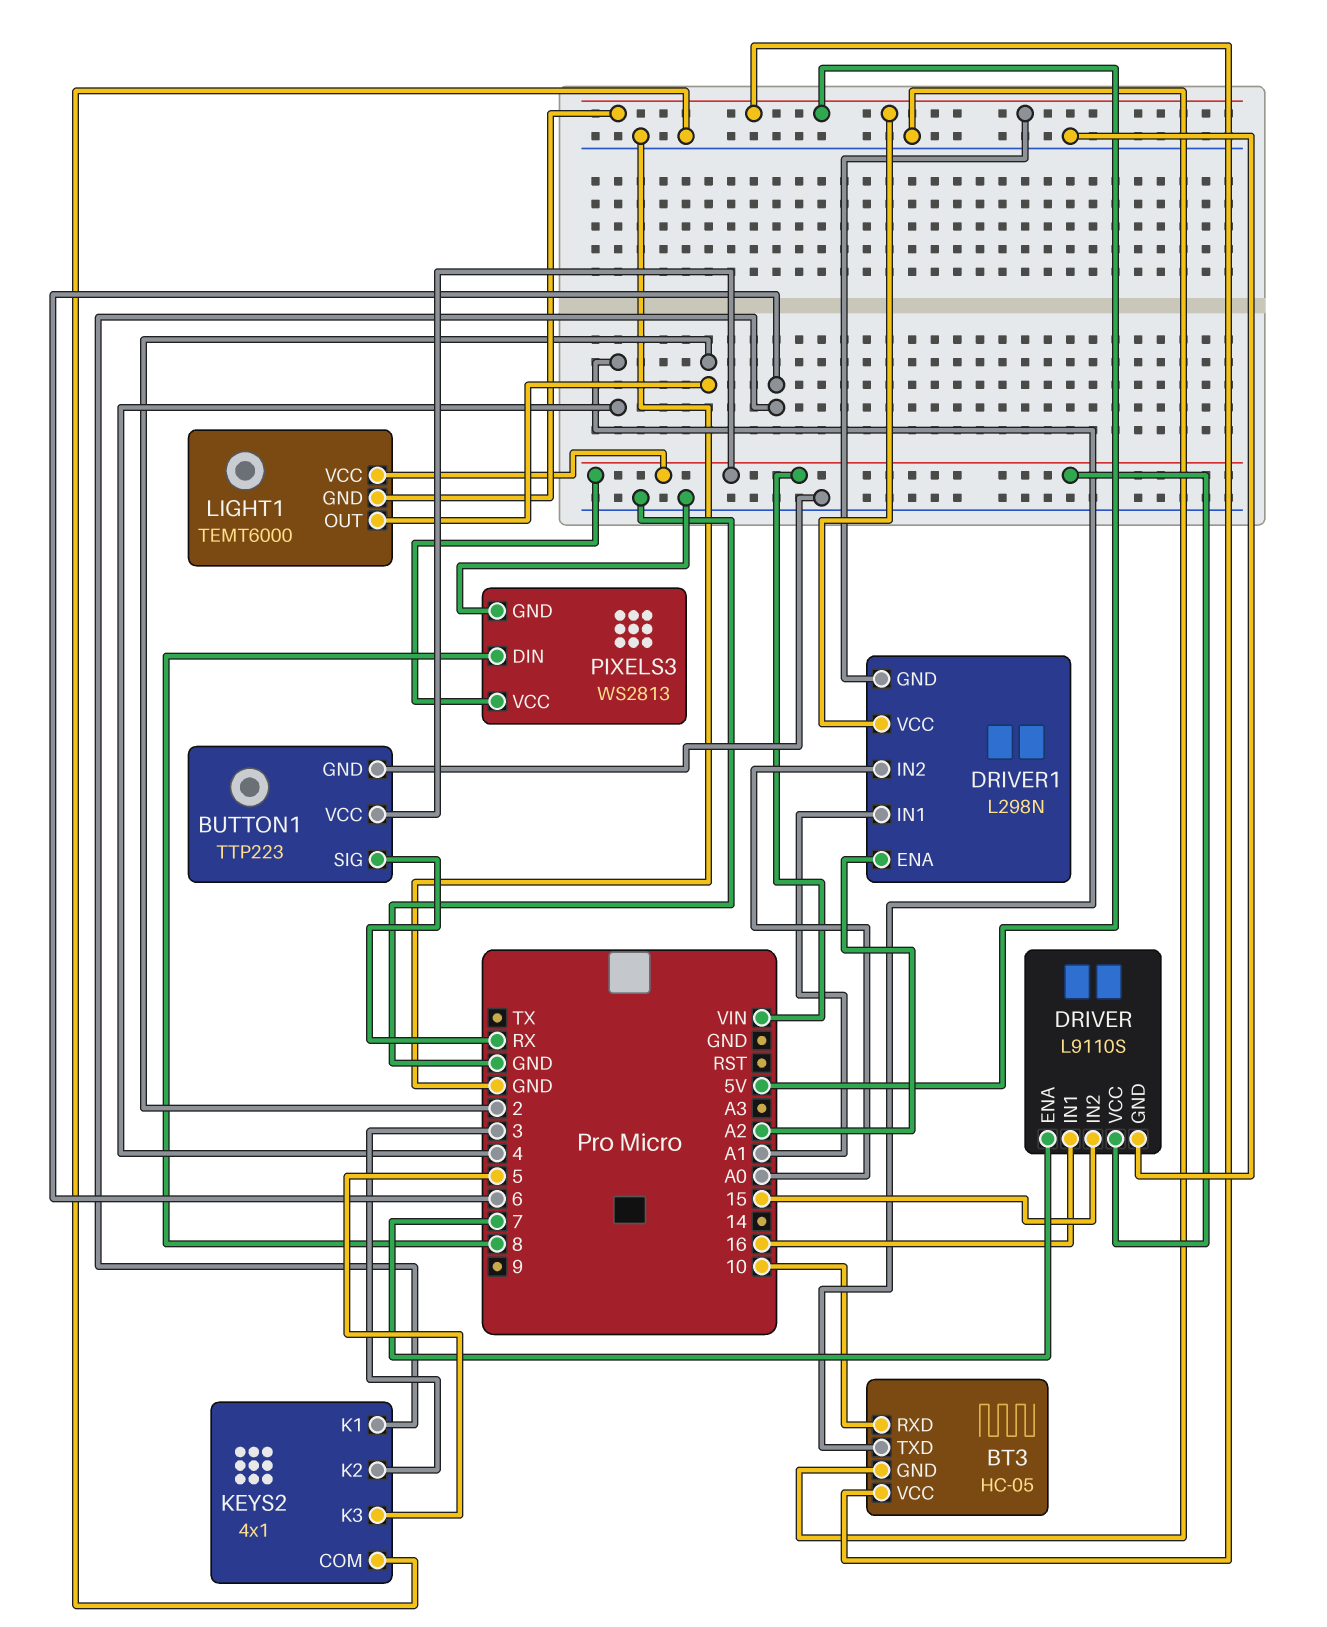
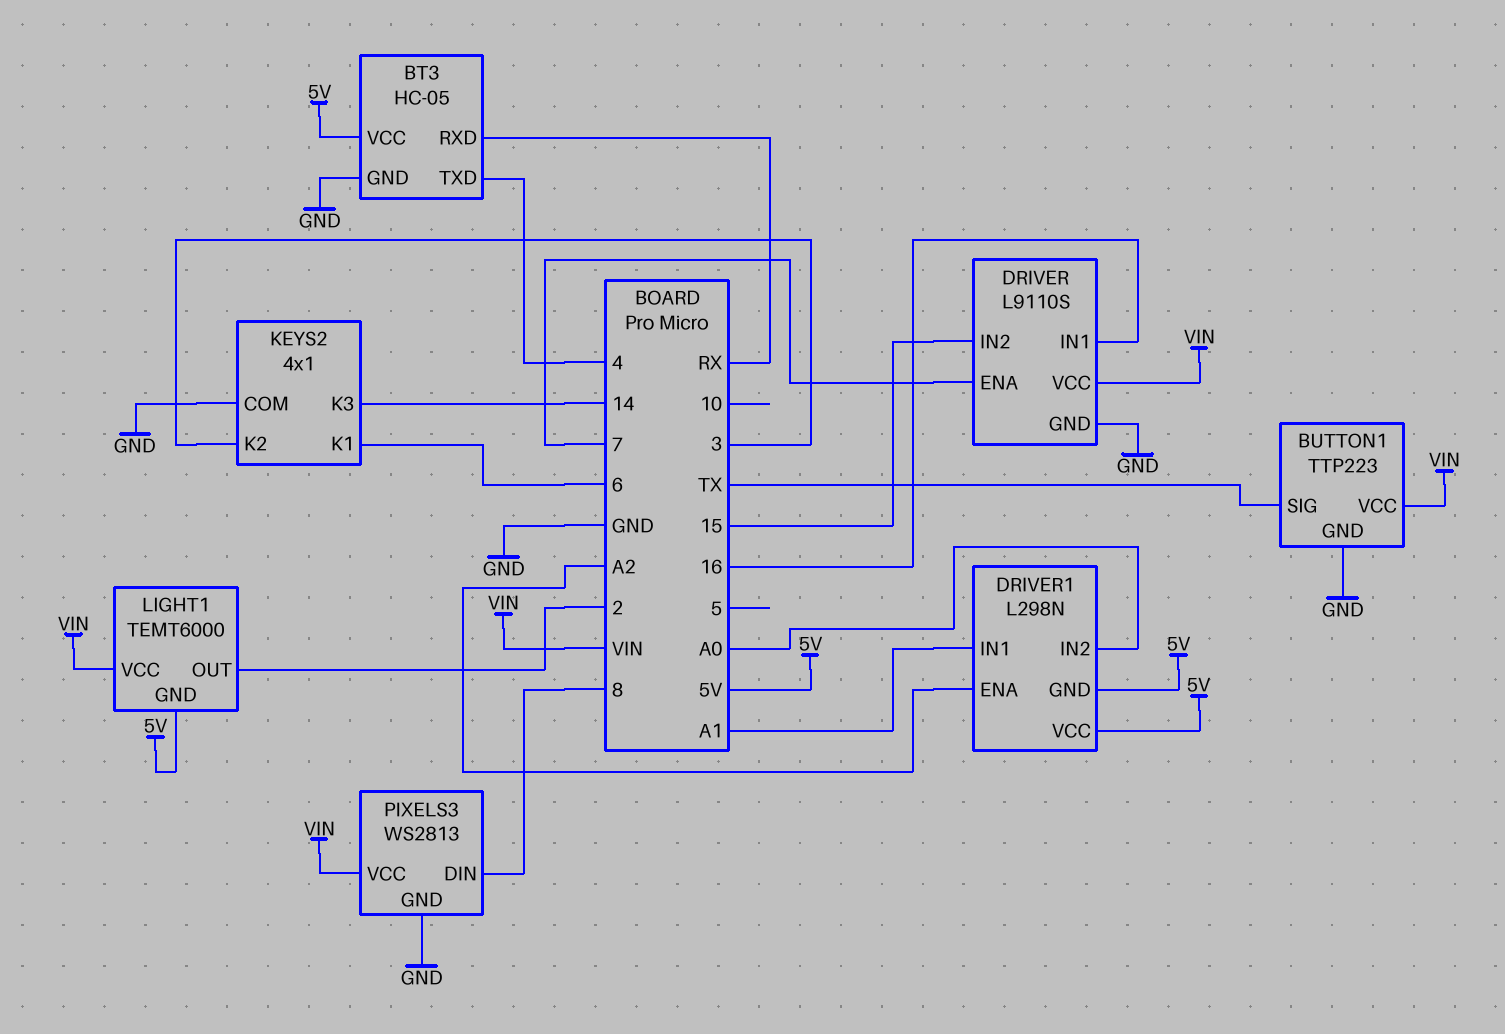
BT3 pin RXD: 10 -> RX
BUTTON1 pin SIG: RX -> TX
KEYS2 pin K3: 5 -> 14

